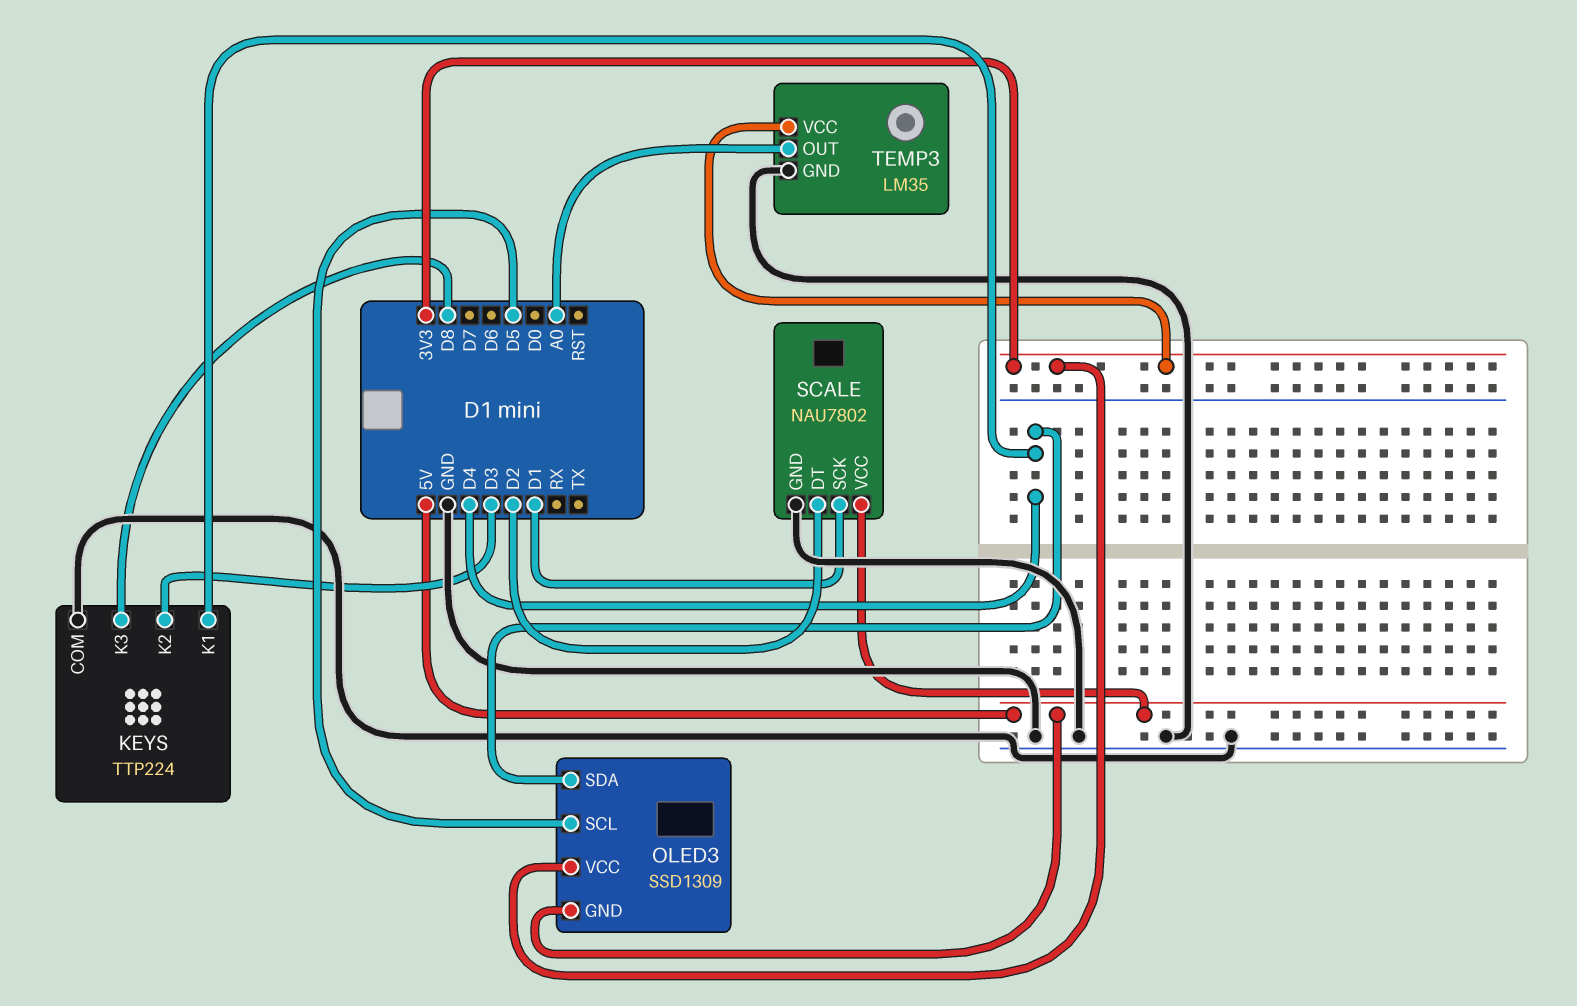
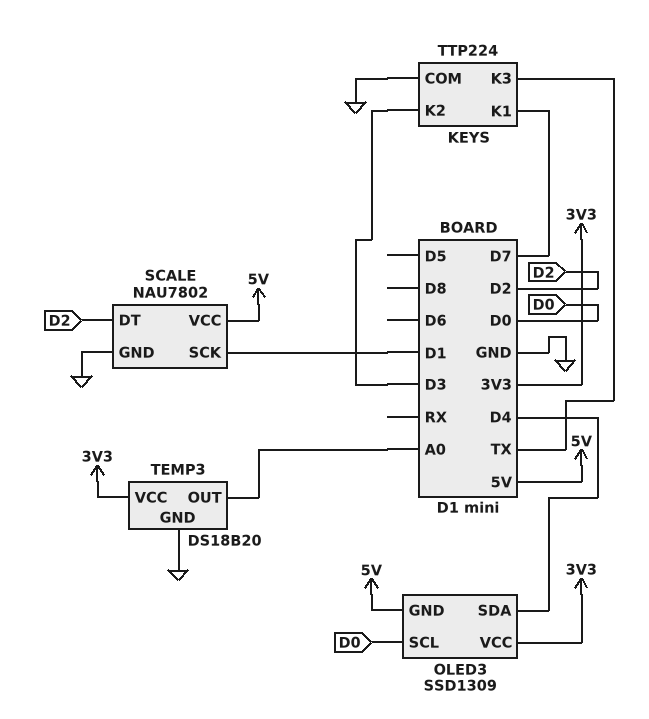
KEYS pin K1: D4 -> D7
KEYS pin K3: D8 -> TX
OLED3 pin SCL: D5 -> D0
TEMP3: LM35 -> DS18B20

